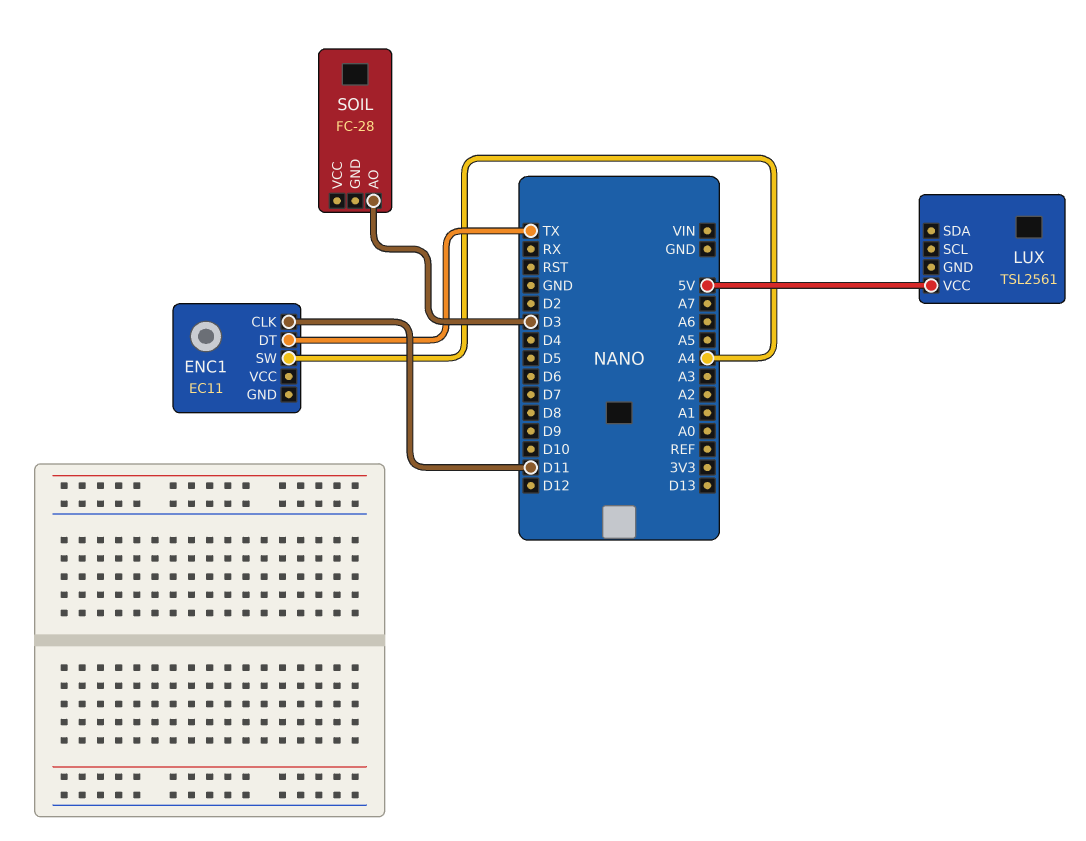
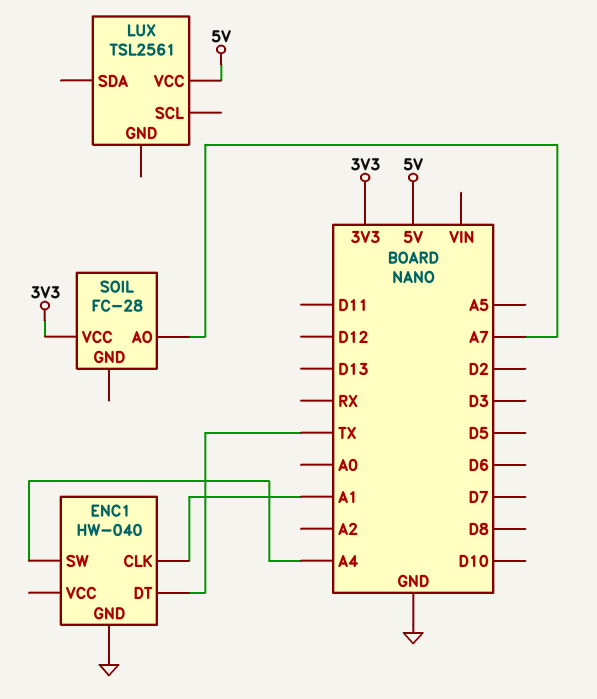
ENC1: EC11 -> HW-040
ENC1 pin CLK: D11 -> A1
ENC1 pin GND: none -> GND
SOIL pin AO: D3 -> A7
SOIL pin VCC: none -> 3V3

